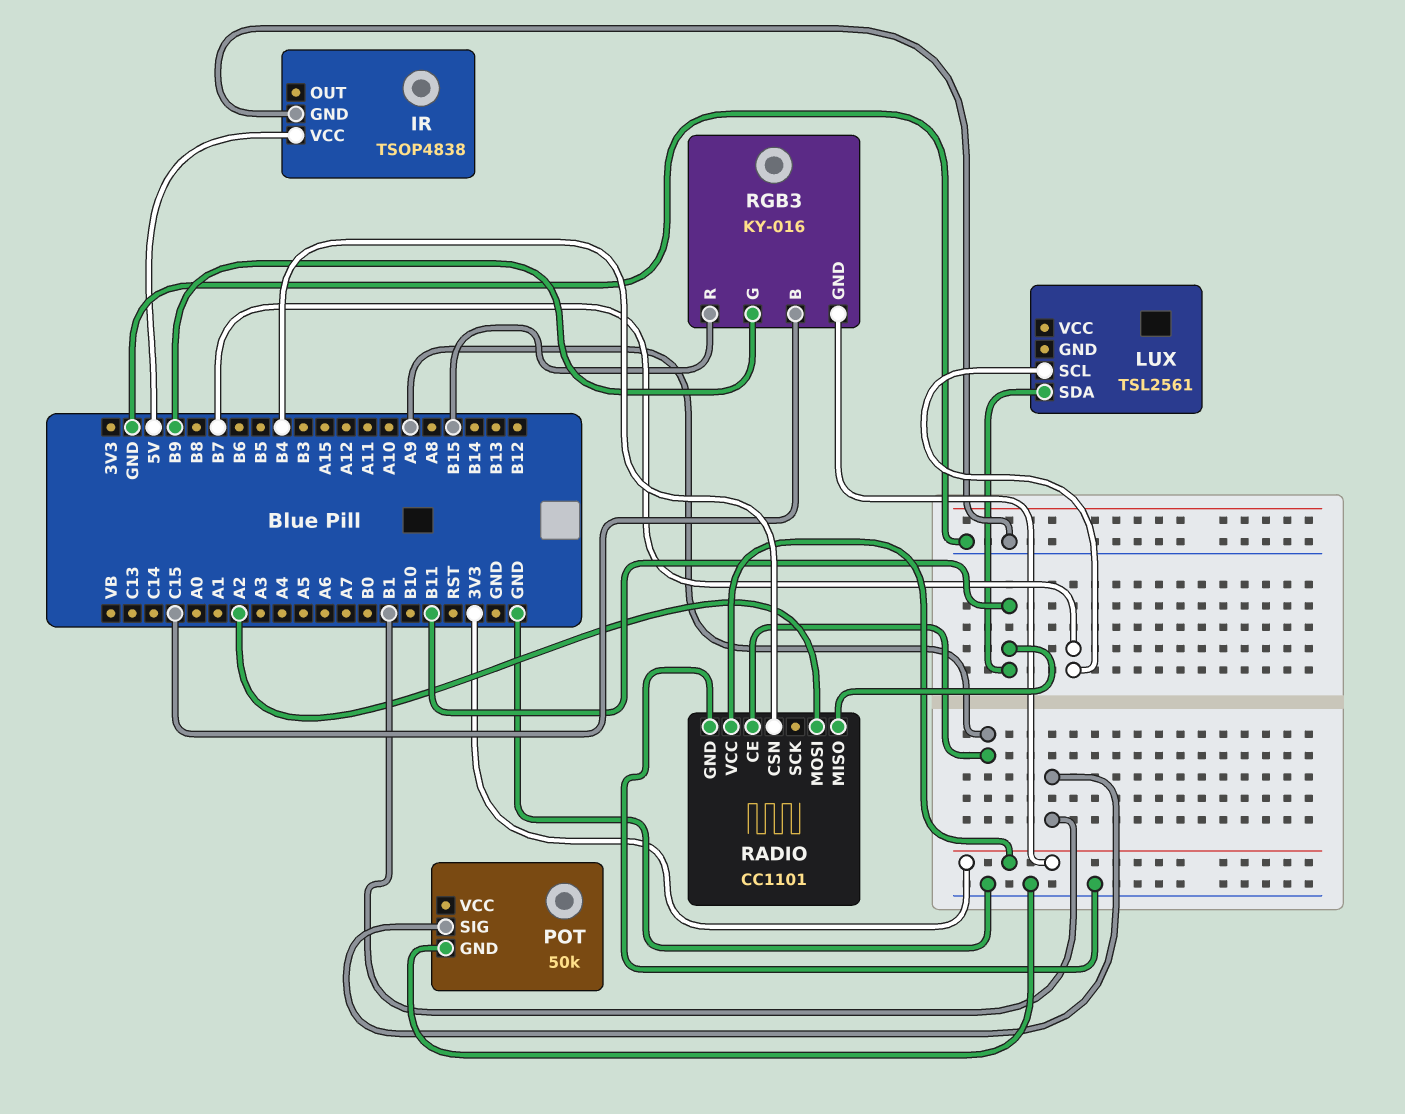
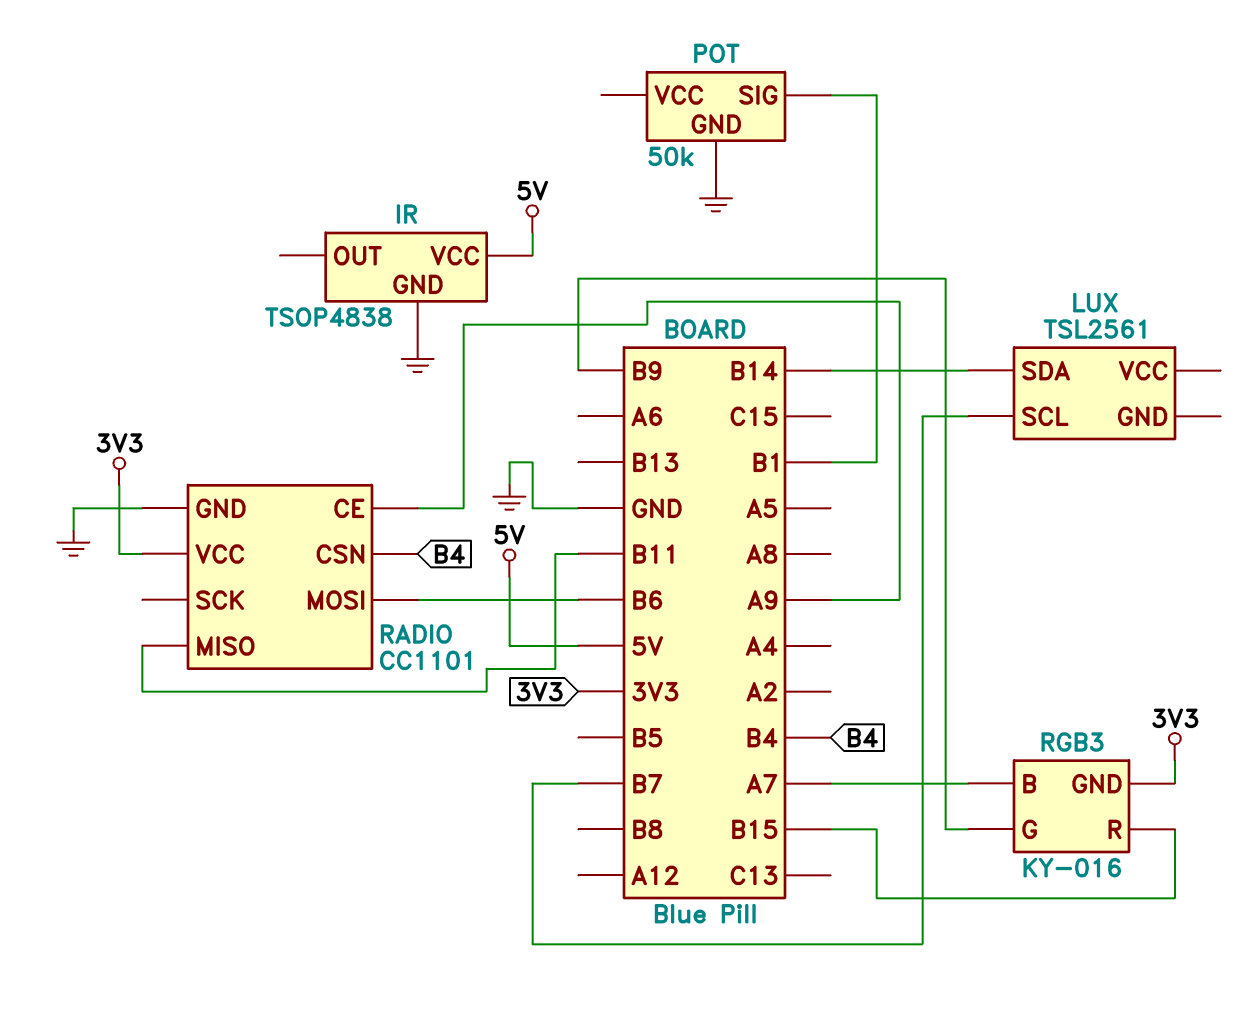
LUX pin SDA: B11 -> B14
RADIO pin MOSI: A2 -> B6
RGB3 pin B: C15 -> A7

